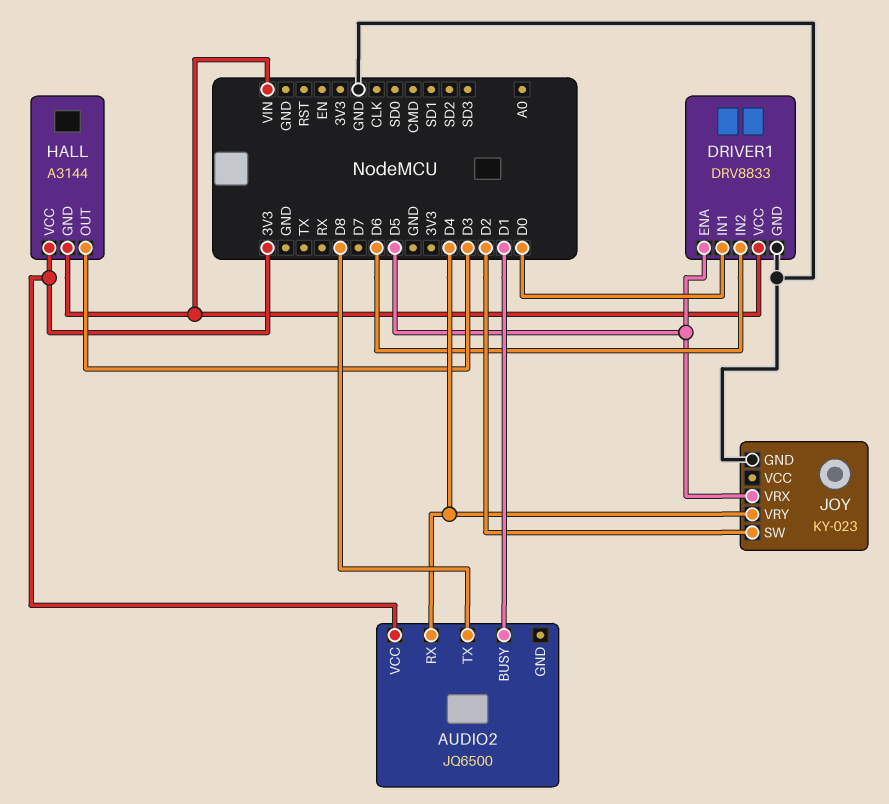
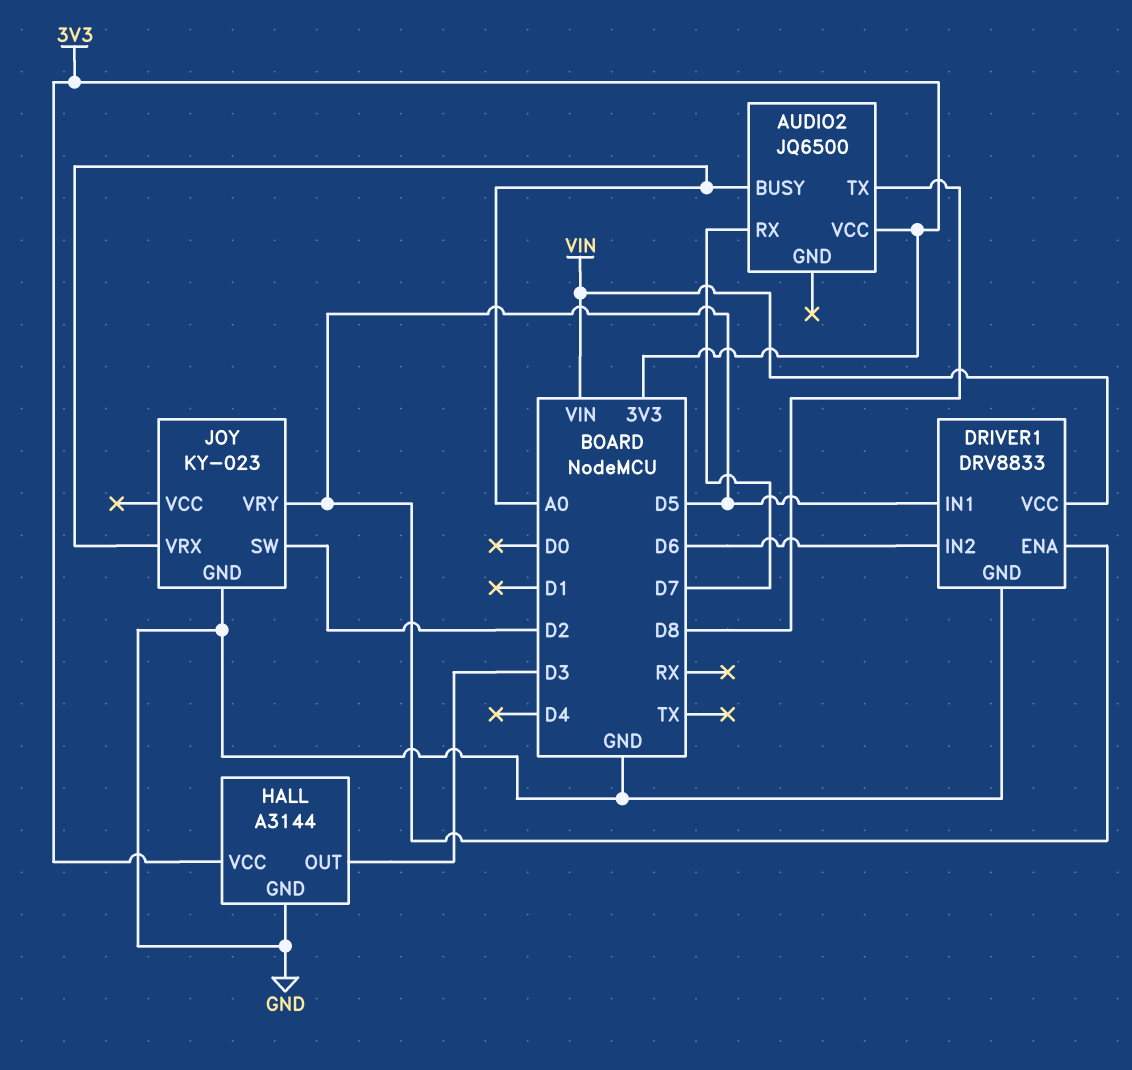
AUDIO2 pin BUSY: D1 -> A0
AUDIO2 pin RX: D4 -> D7
DRIVER1 pin IN1: D0 -> D5
HALL pin GND: VIN -> GND
JOY pin VRX: D5 -> A0
JOY pin VRY: D4 -> D5

